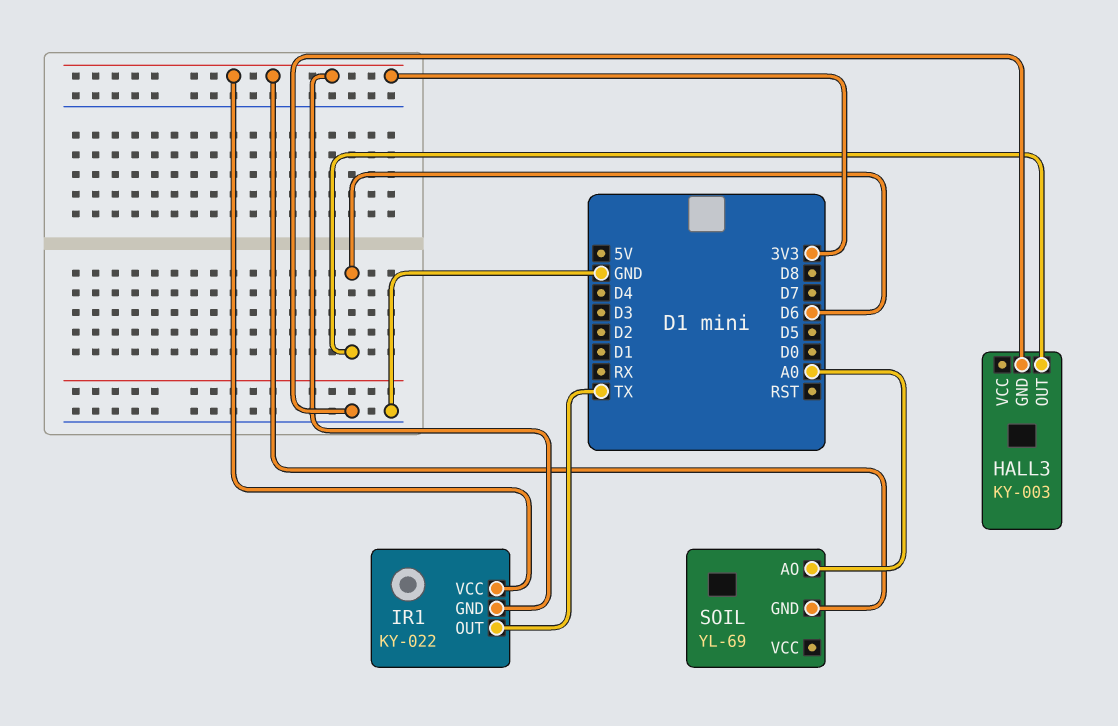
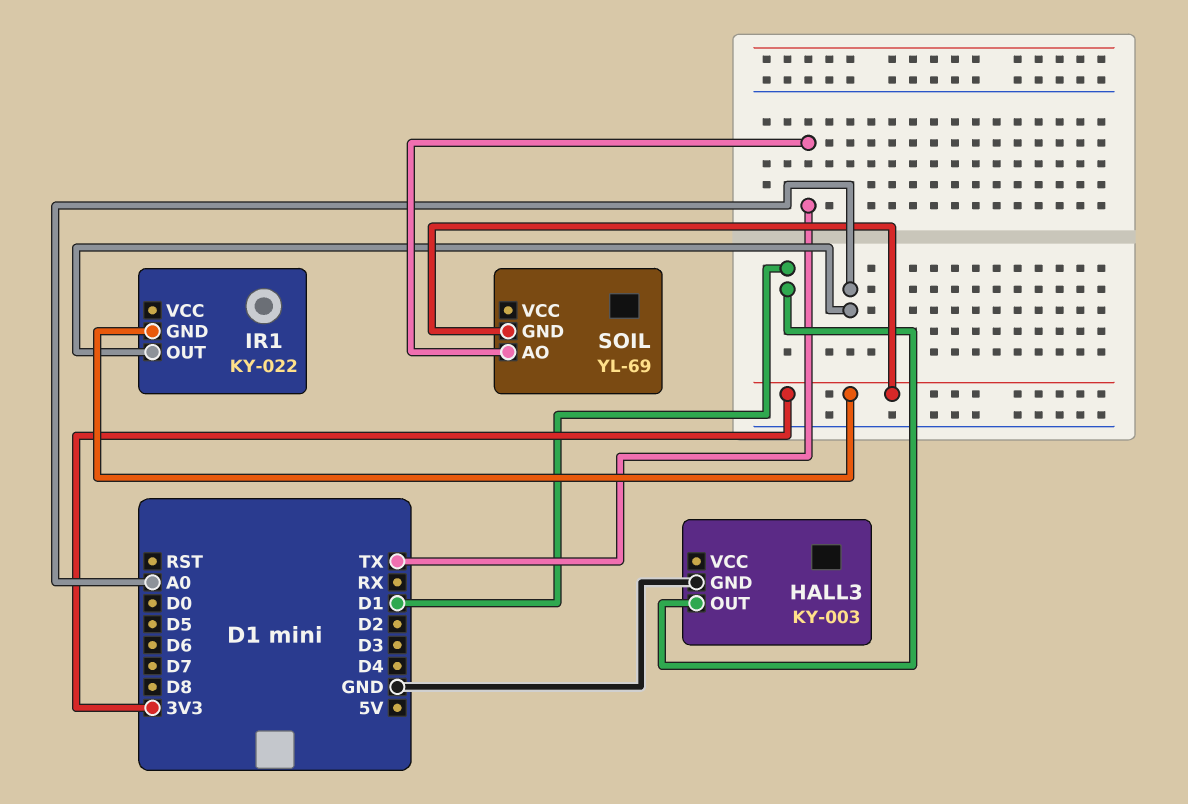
HALL3 pin OUT: D6 -> D1
IR1 pin OUT: TX -> A0
IR1 pin VCC: 3V3 -> none
SOIL pin AO: A0 -> TX

